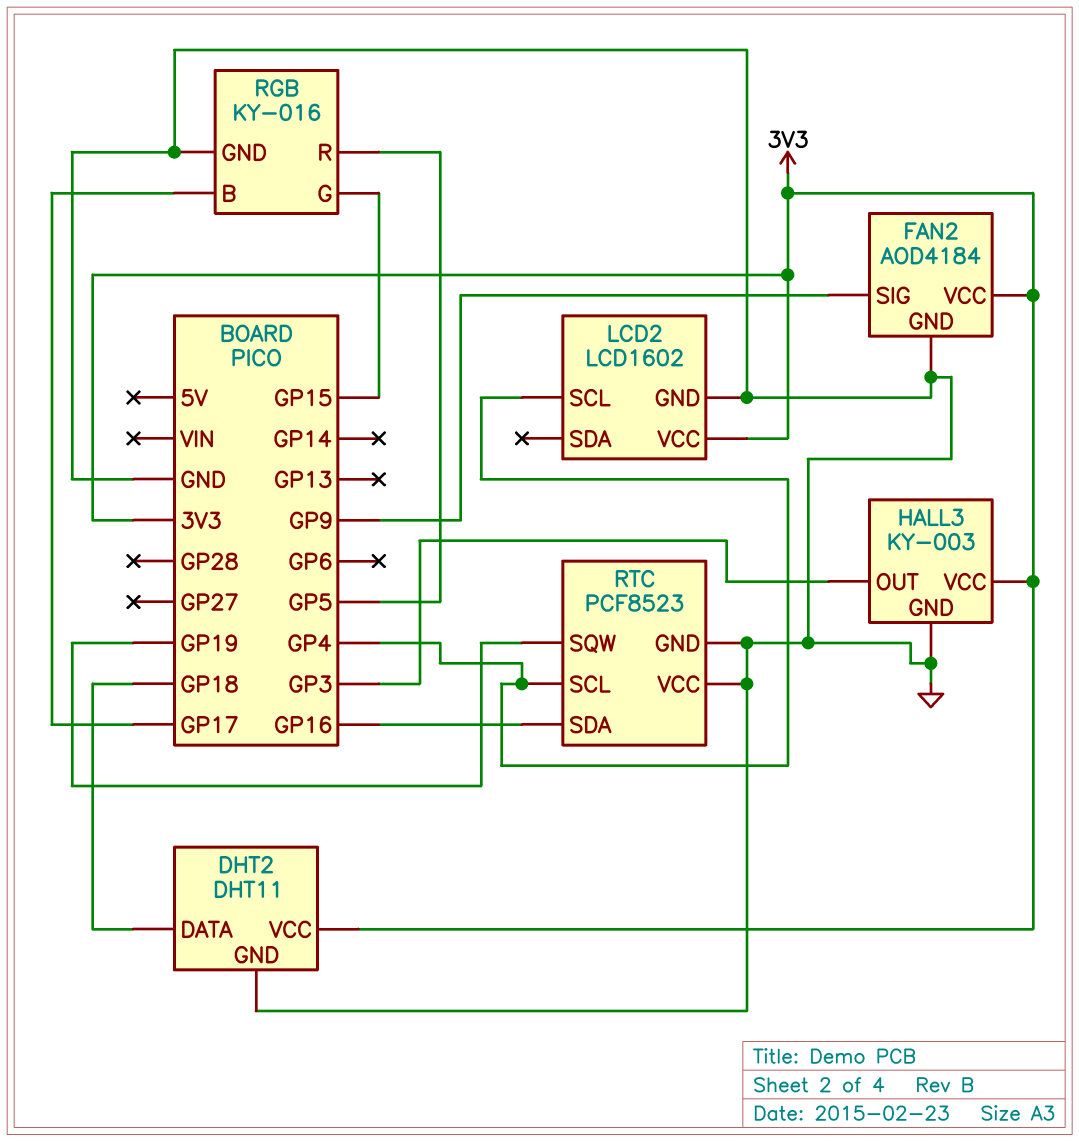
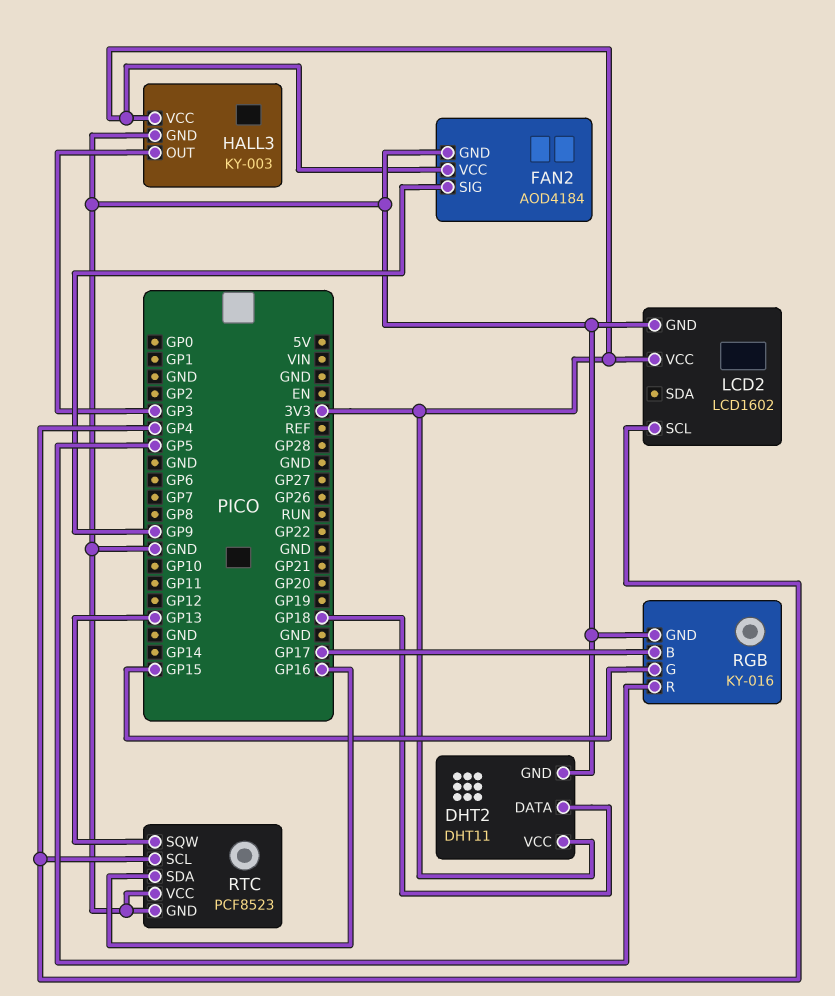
RTC pin SQW: GP19 -> GP13

